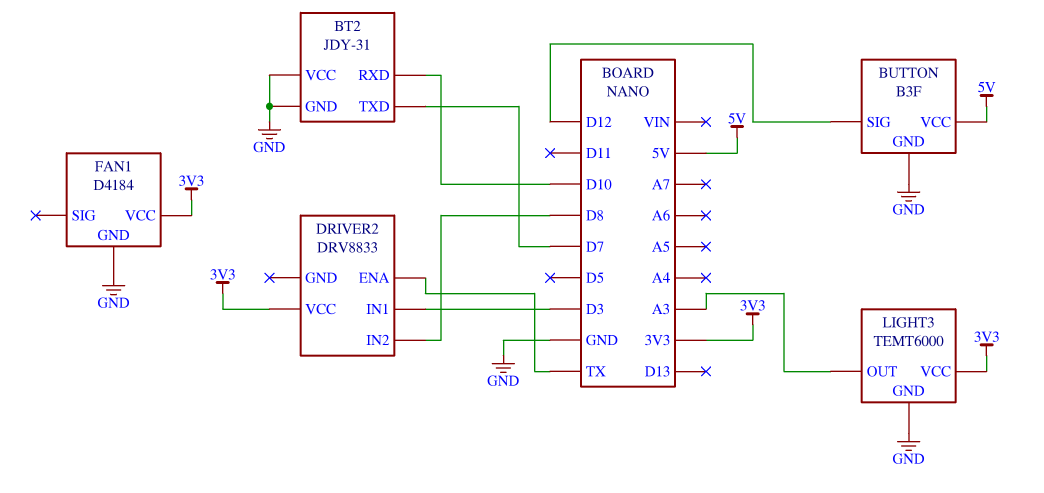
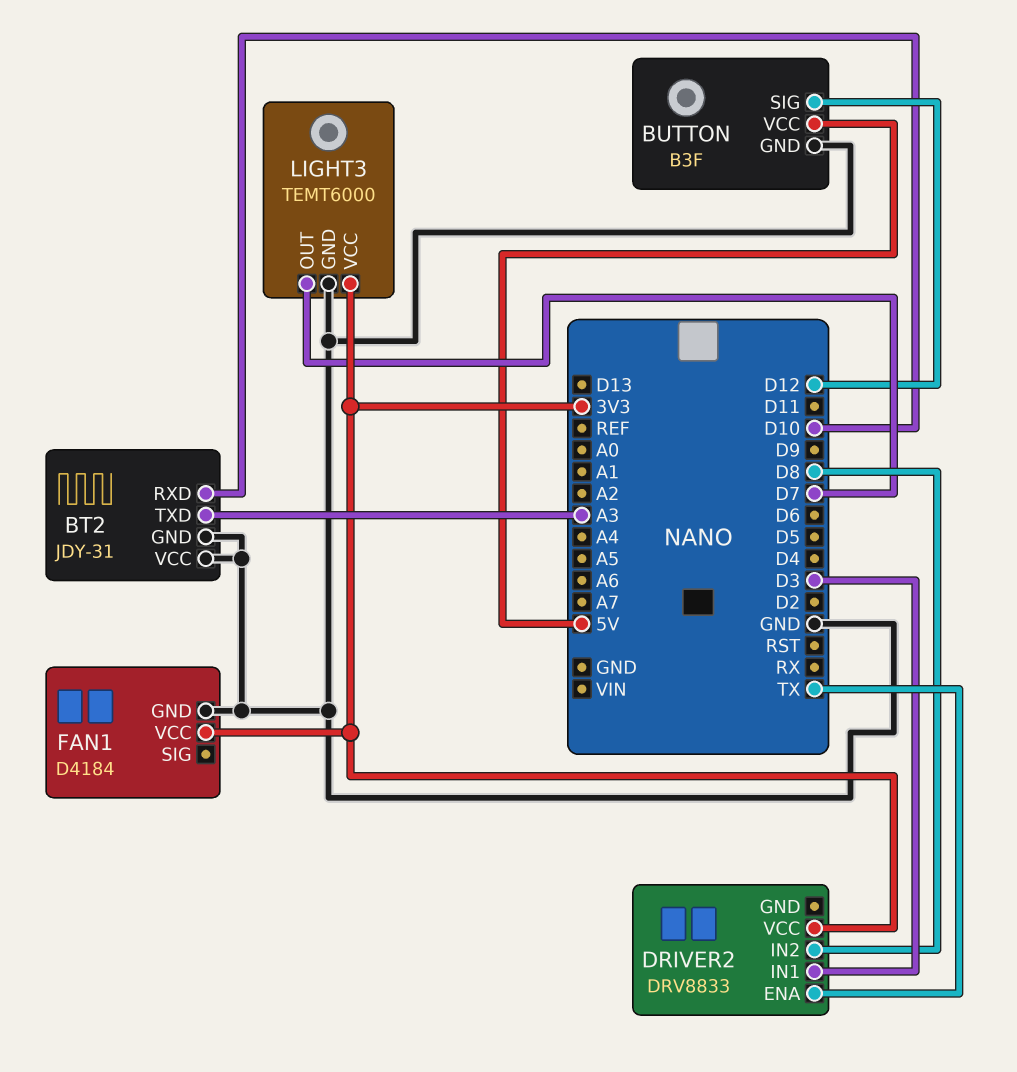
BT2 pin TXD: D7 -> A3
LIGHT3 pin OUT: A3 -> D7

